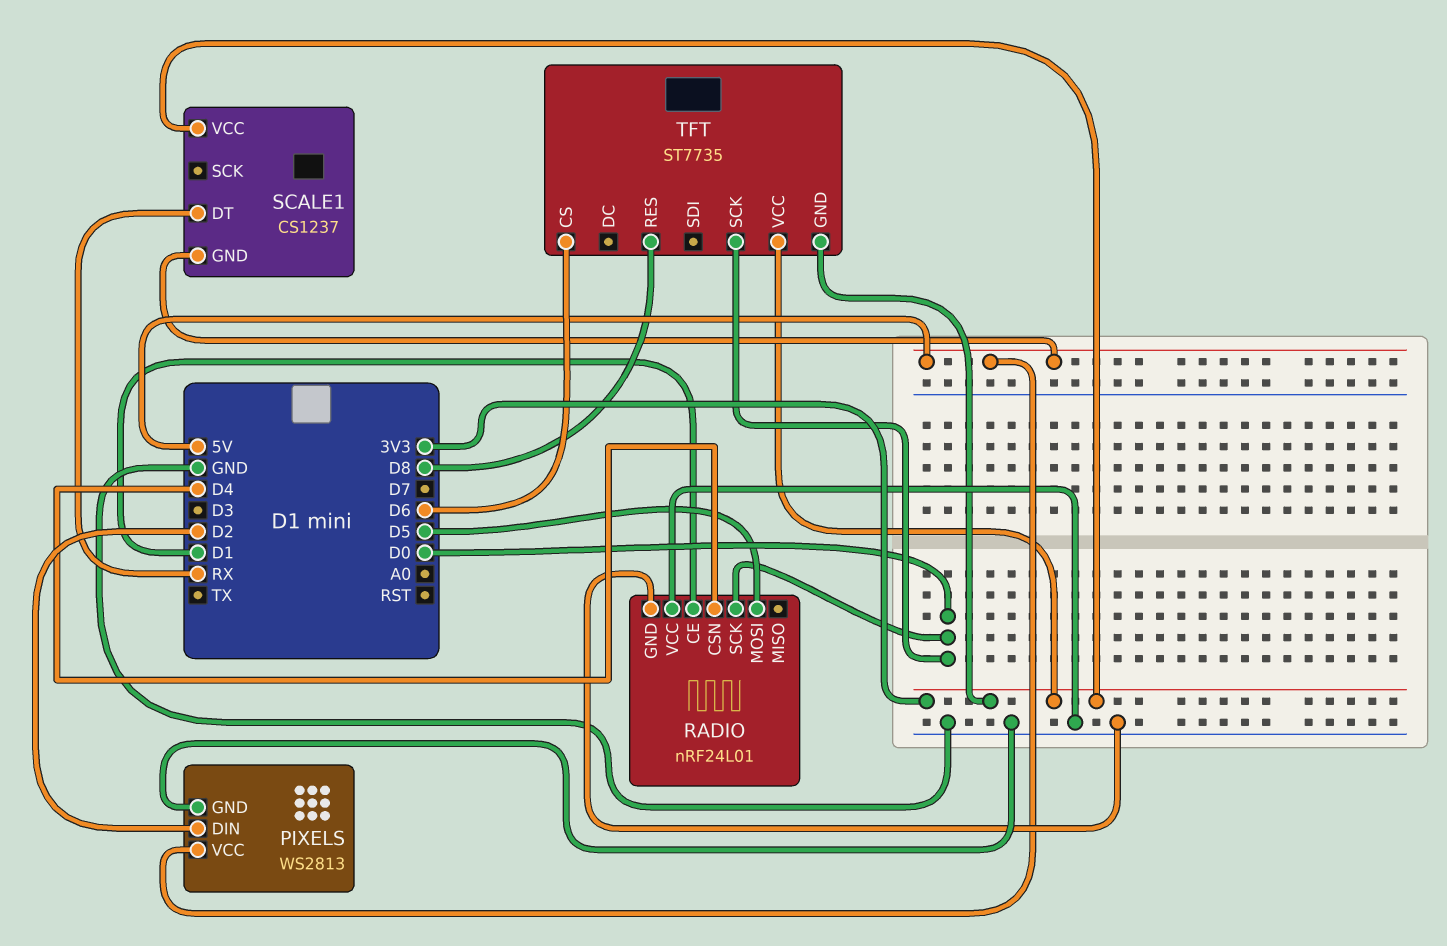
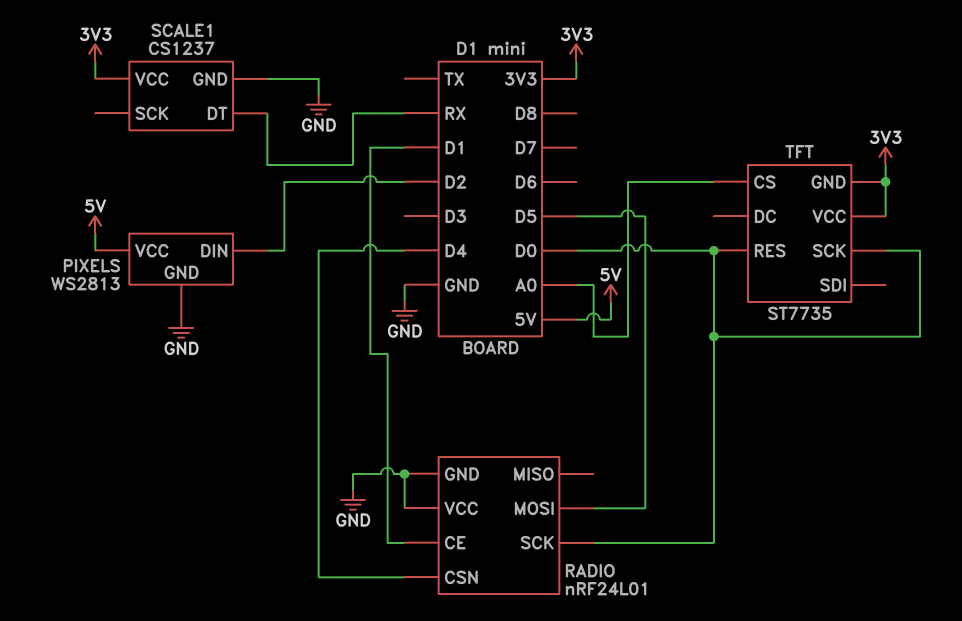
SCALE1 pin GND: 5V -> GND
TFT pin CS: D6 -> A0
TFT pin RES: D8 -> D0

